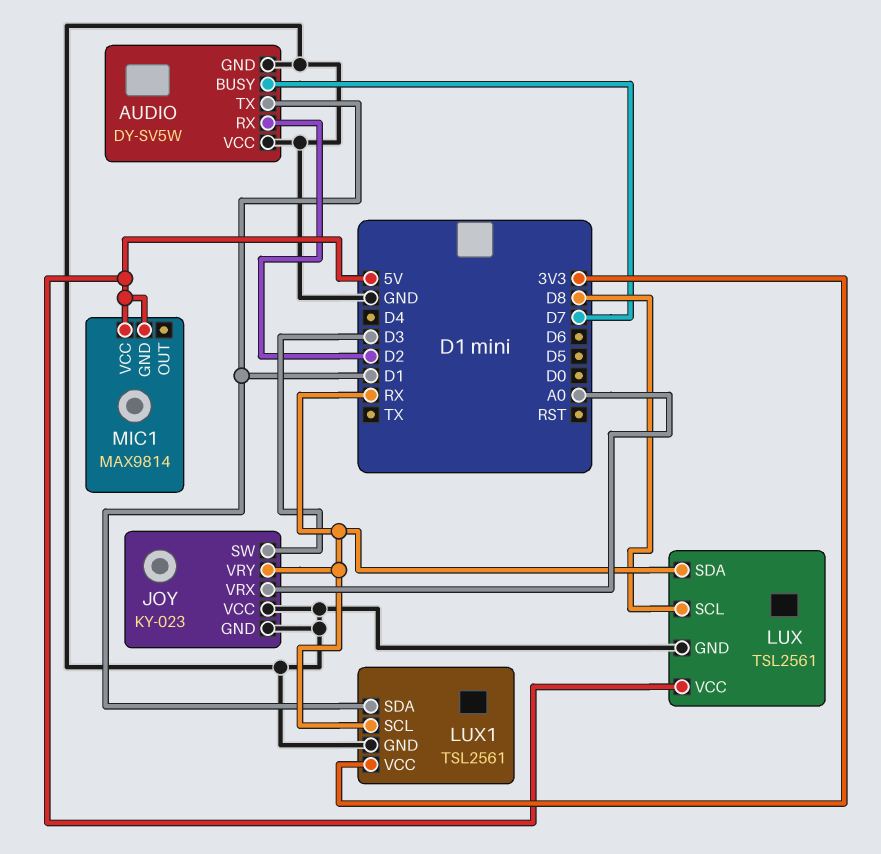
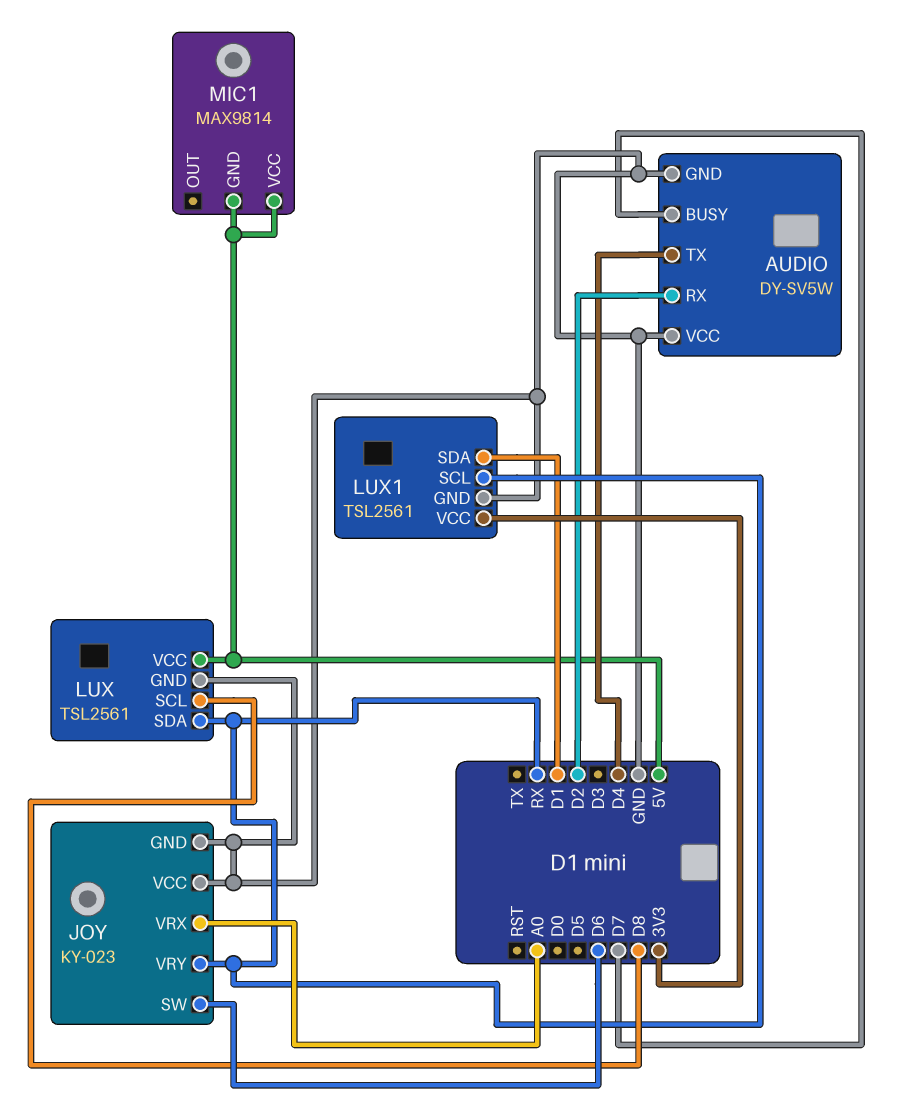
AUDIO pin TX: D1 -> D4
JOY pin SW: D3 -> D6

